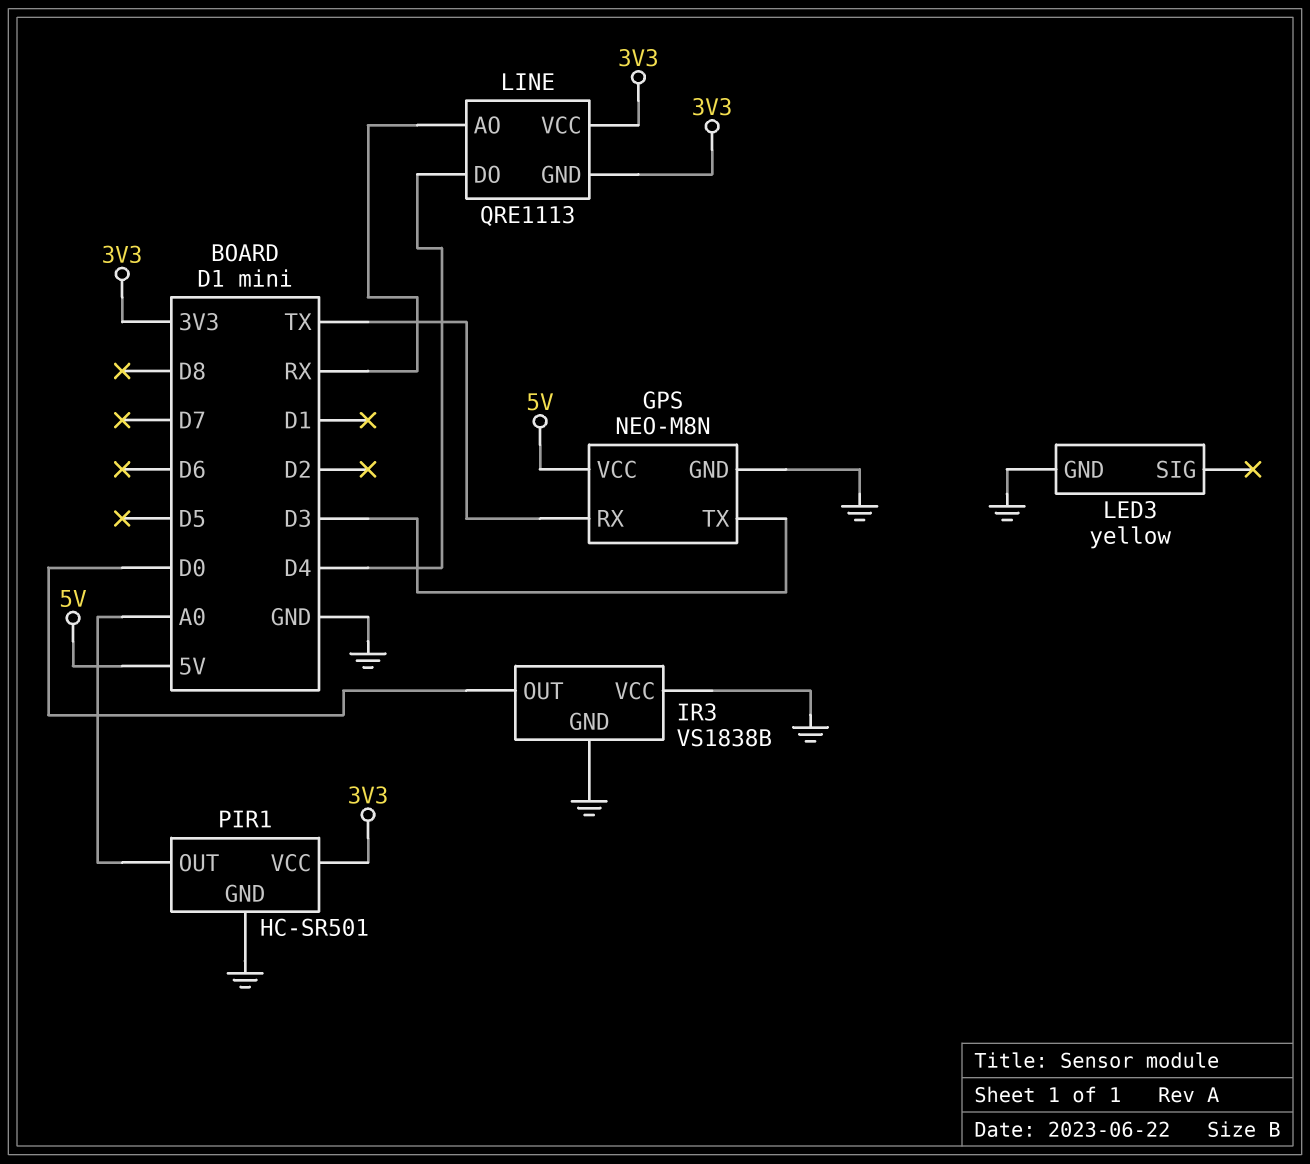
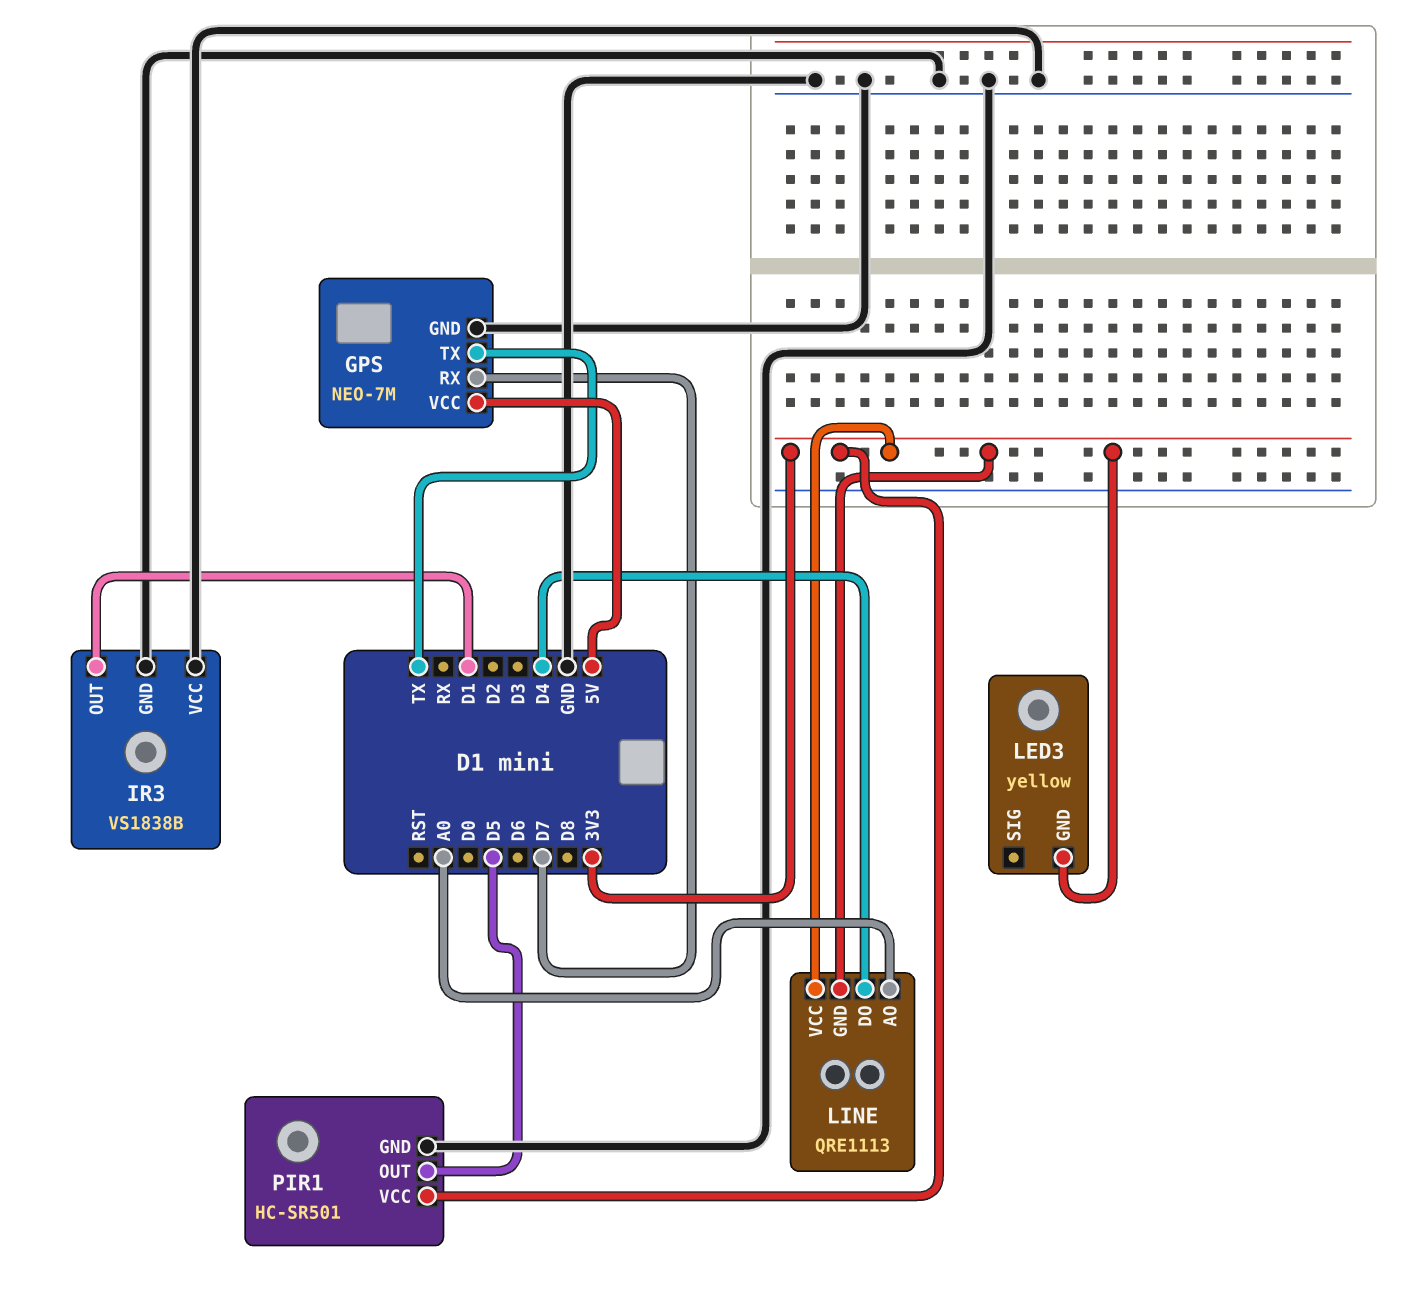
GPS: NEO-M8N -> NEO-7M
GPS pin RX: TX -> D7
GPS pin TX: D3 -> TX
IR3 pin OUT: D0 -> D1
LED3 pin GND: GND -> 3V3
LINE pin AO: RX -> A0
PIR1 pin OUT: A0 -> D5

